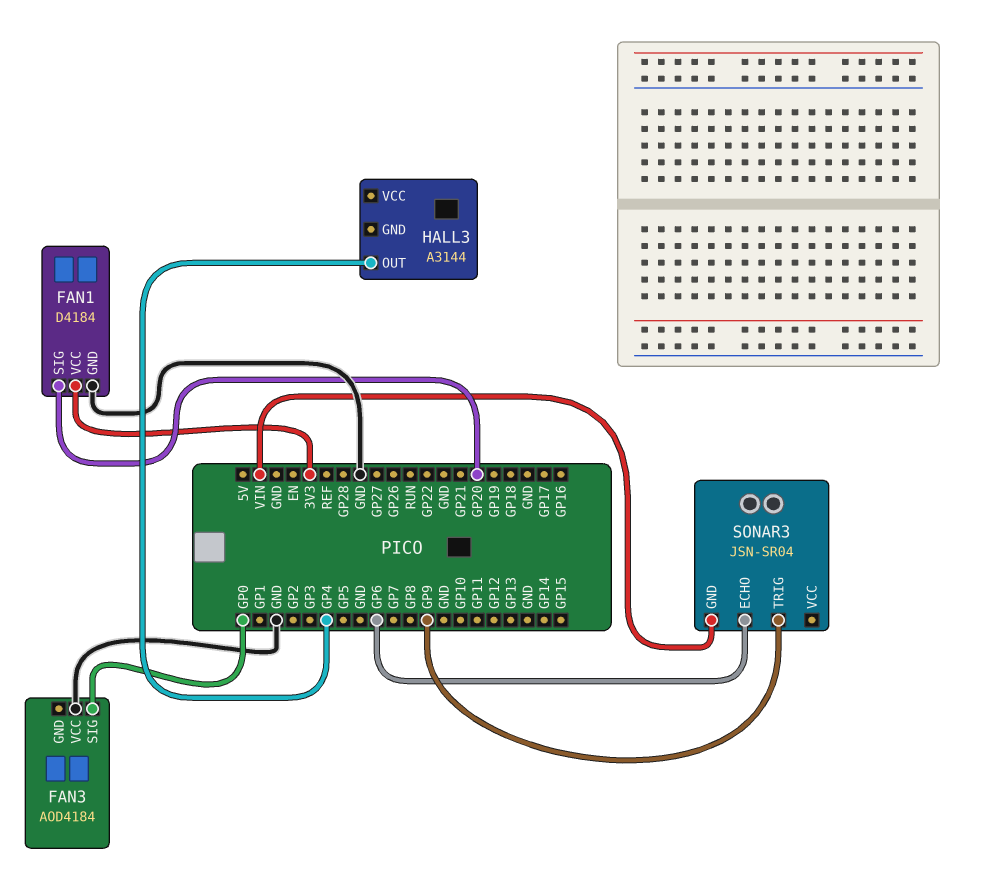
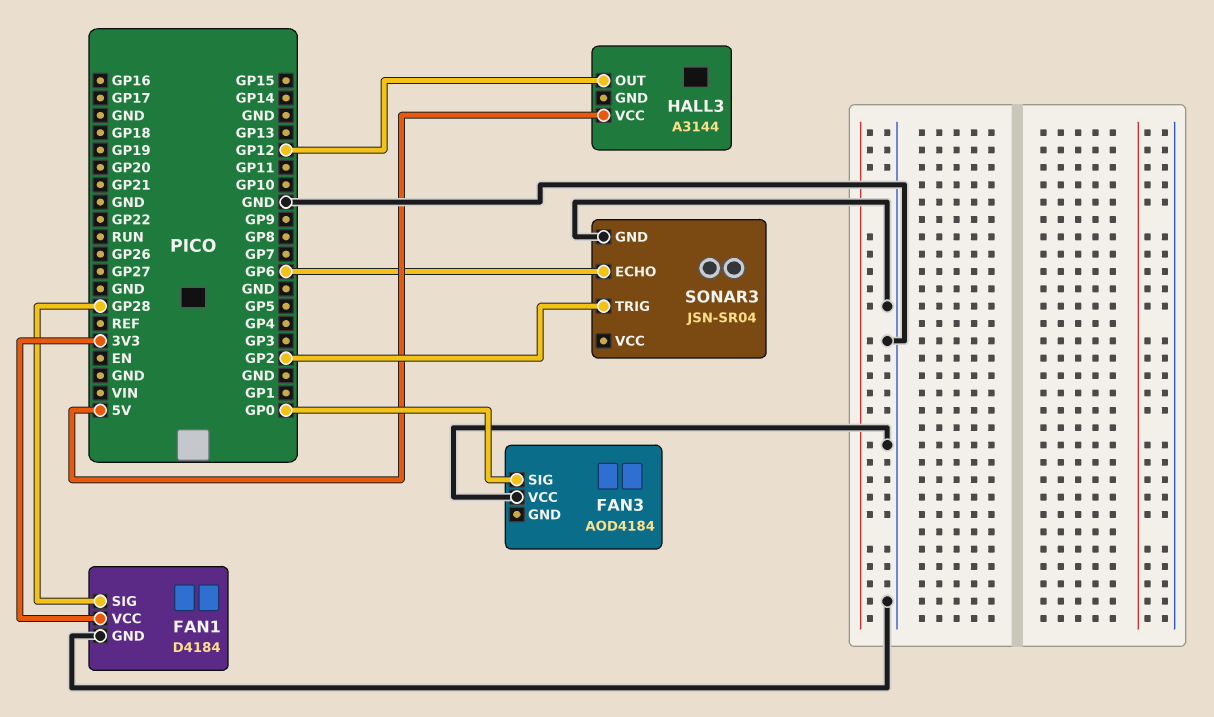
FAN1 pin SIG: GP20 -> GP28
HALL3 pin OUT: GP4 -> GP12
HALL3 pin VCC: none -> 5V
SONAR3 pin GND: VIN -> GND
SONAR3 pin TRIG: GP9 -> GP2

